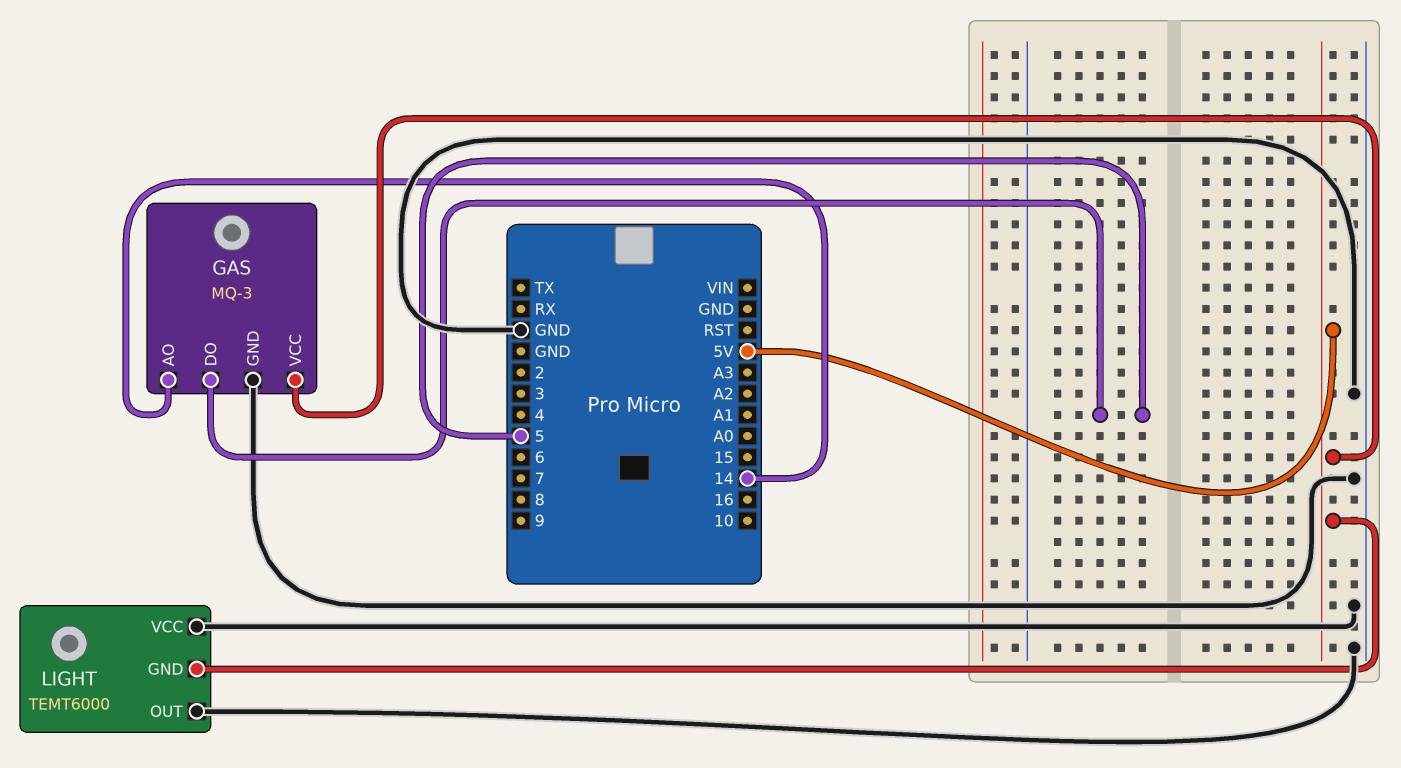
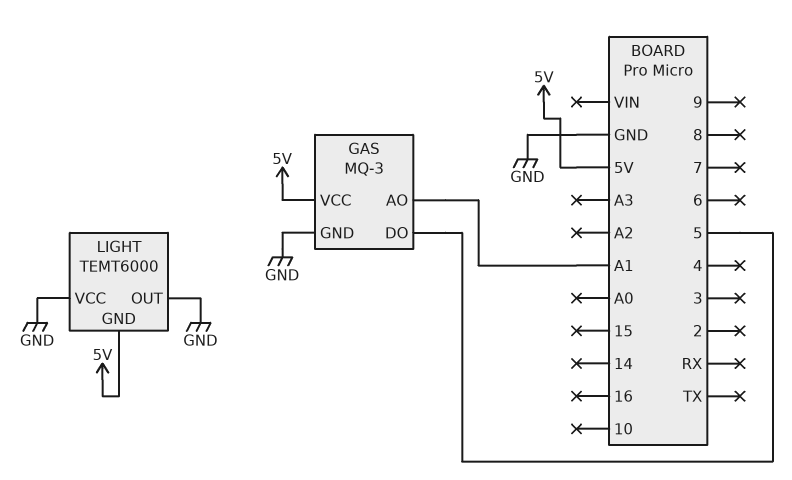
GAS pin AO: 14 -> A1

